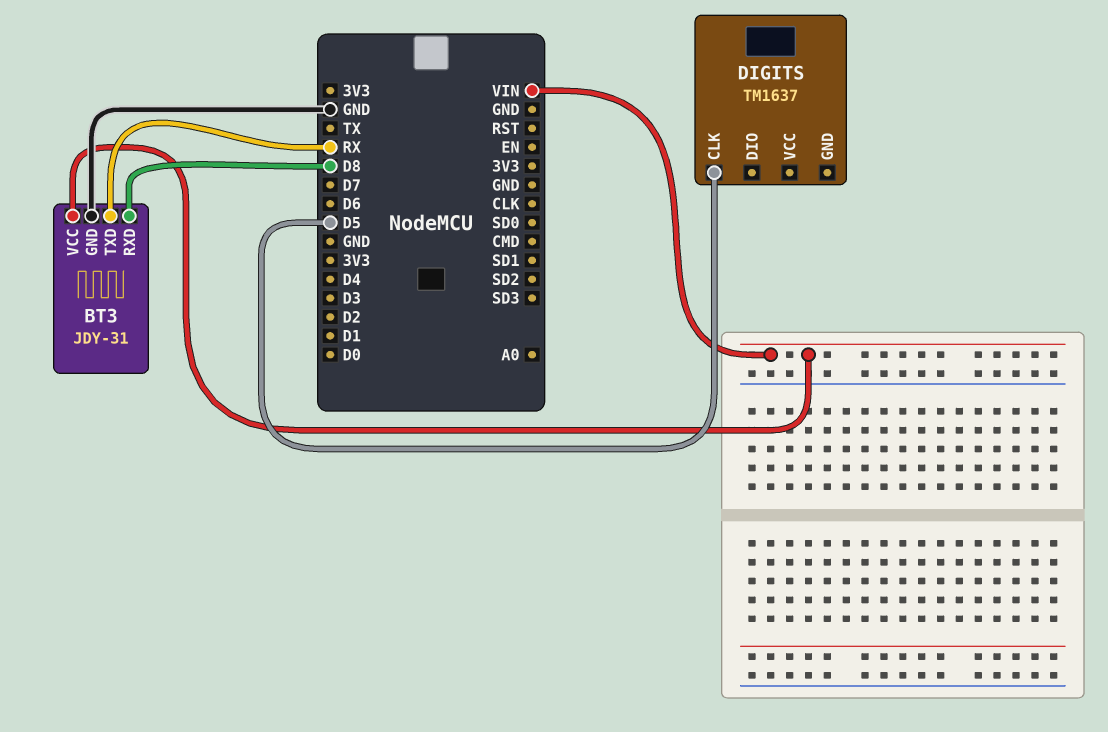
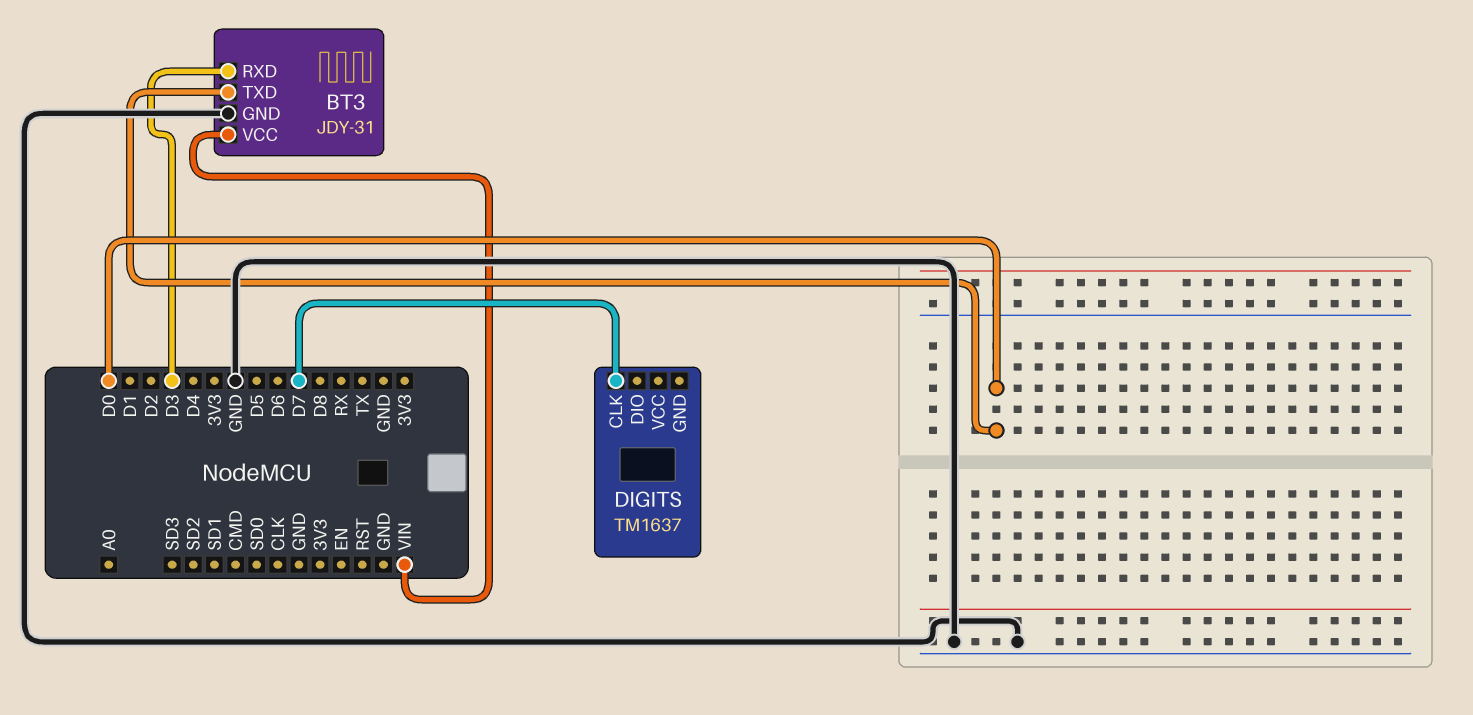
BT3 pin RXD: D8 -> D3
BT3 pin TXD: RX -> D0
DIGITS pin CLK: D5 -> D7

